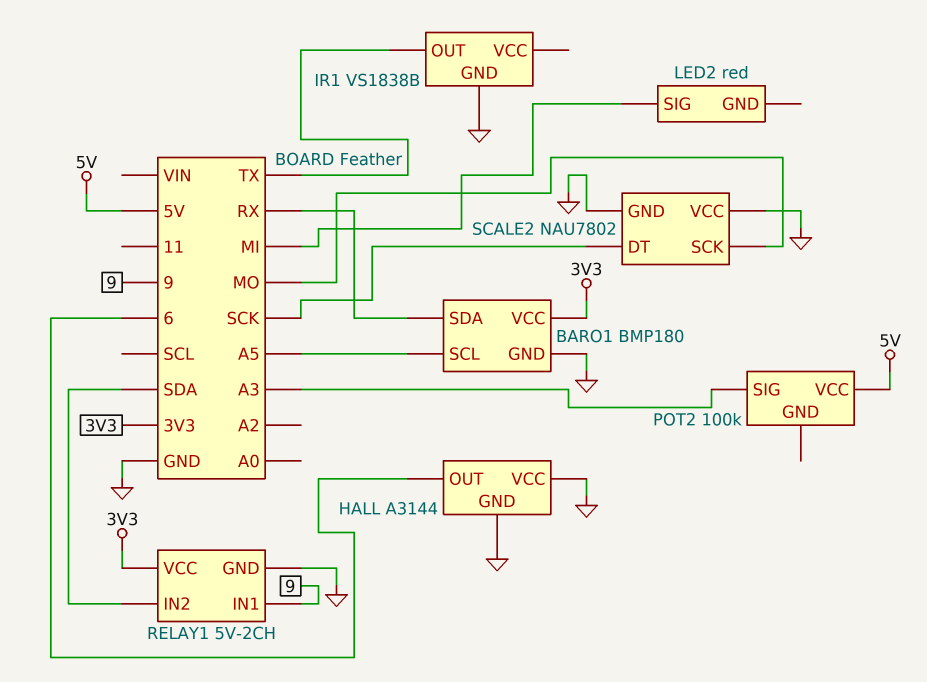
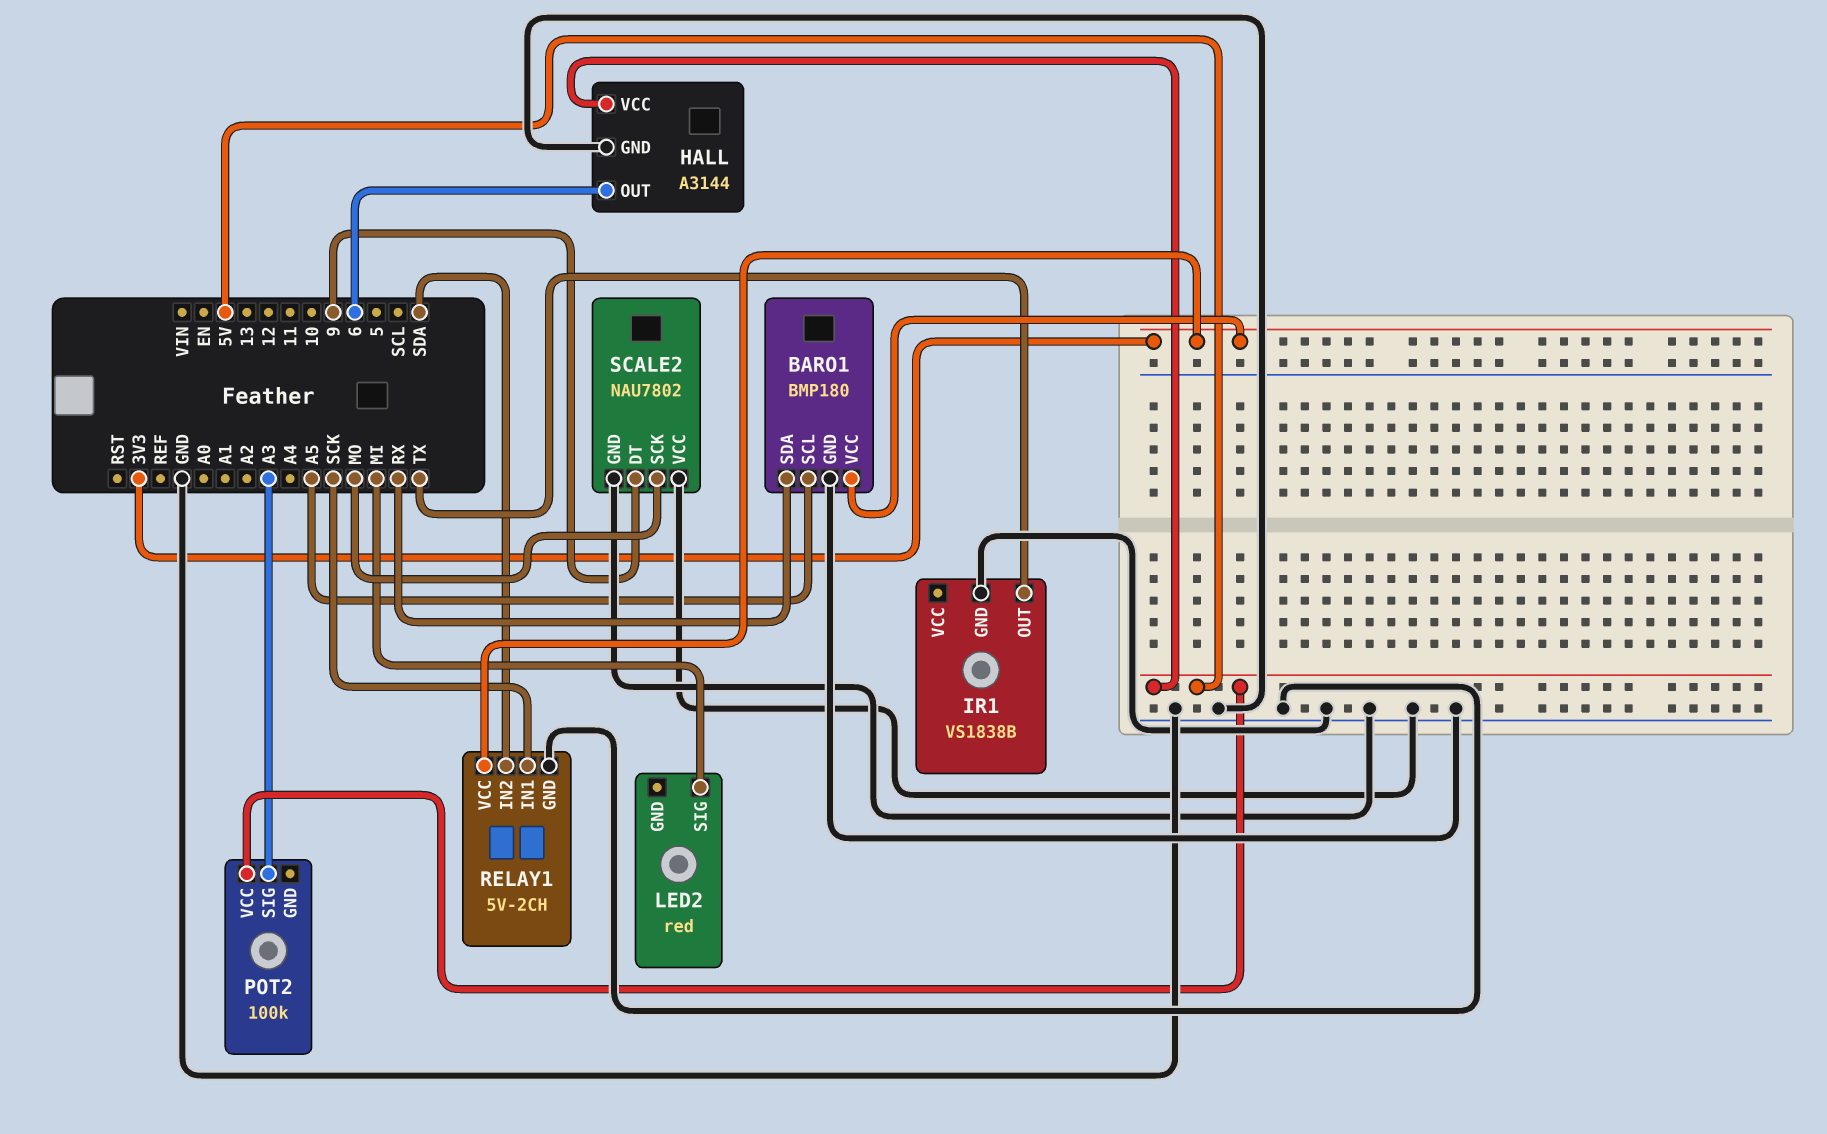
HALL pin VCC: GND -> 5V
RELAY1 pin IN1: 9 -> SCK
SCALE2 pin DT: SCK -> 9

